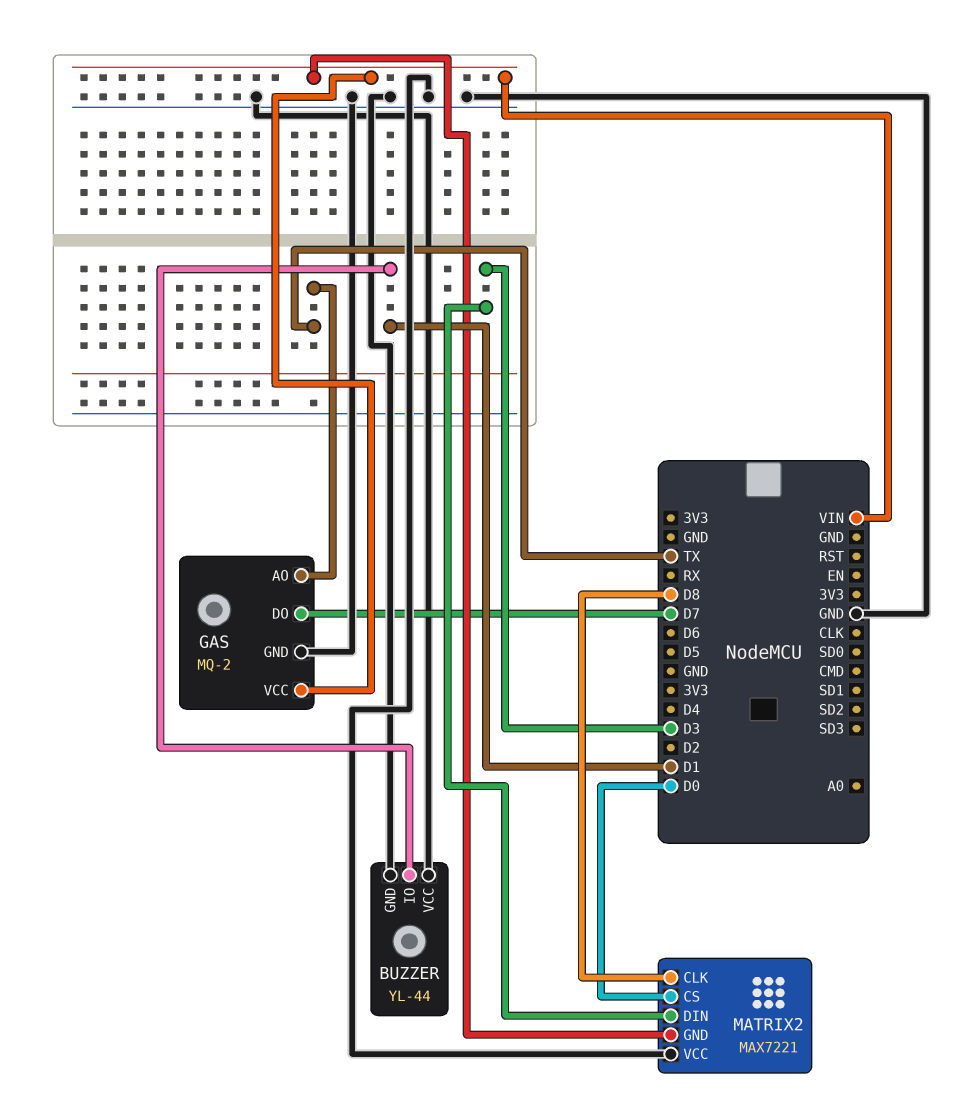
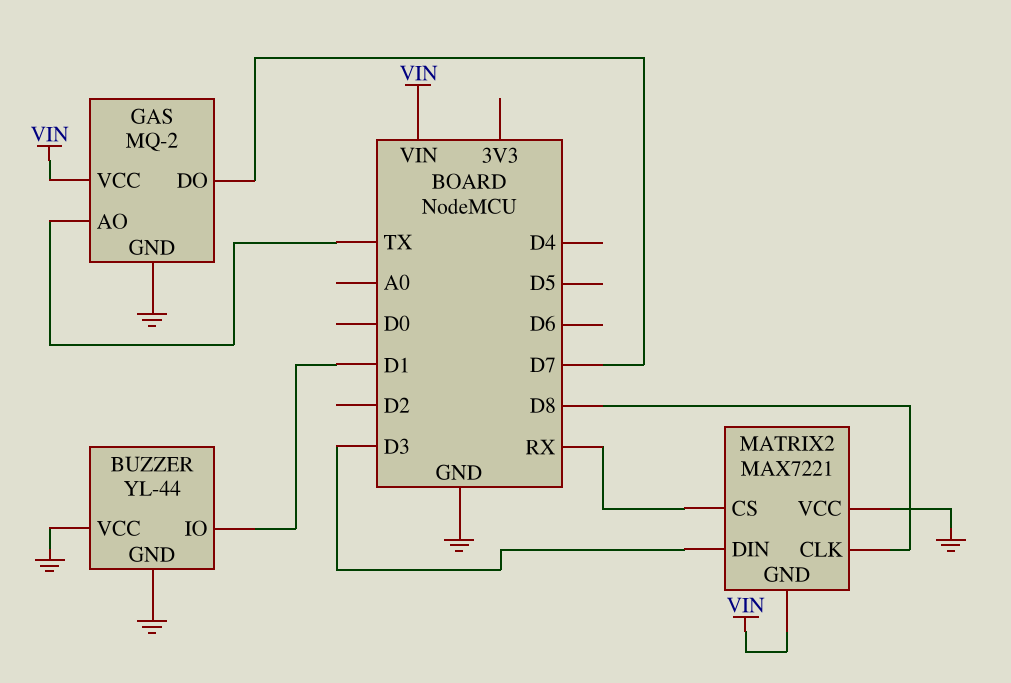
MATRIX2 pin CS: D0 -> RX

